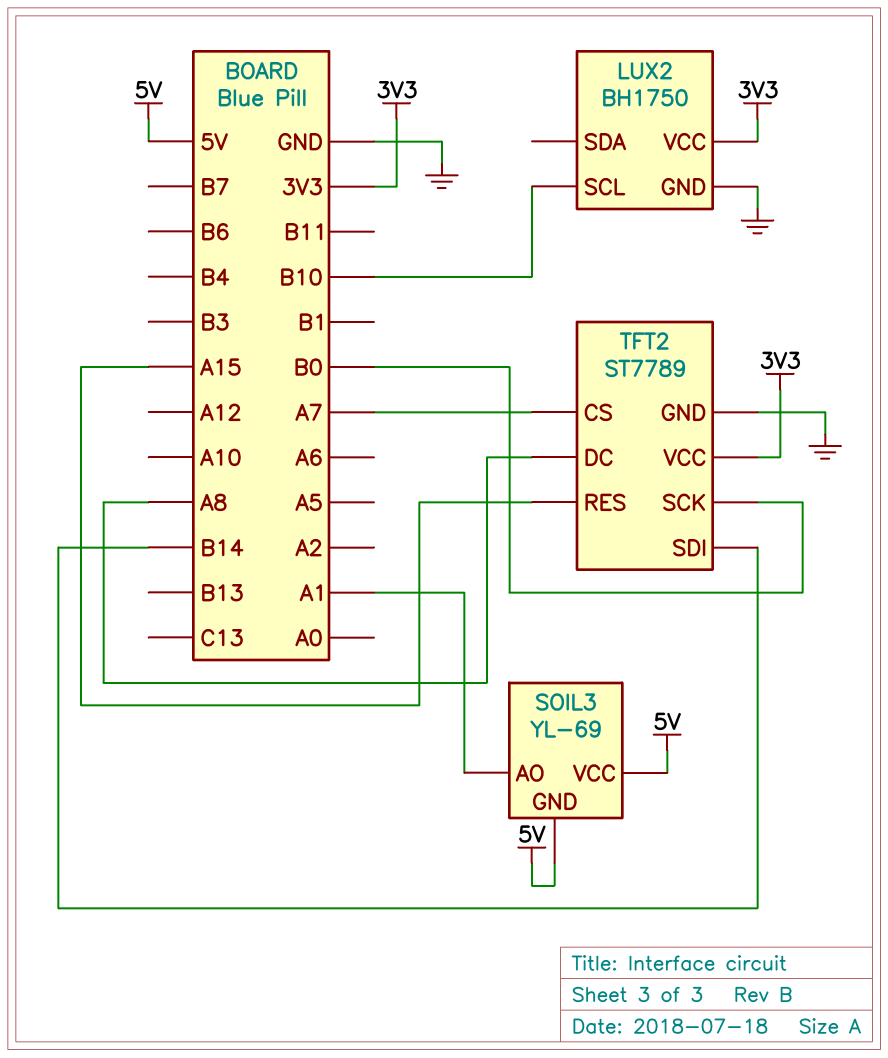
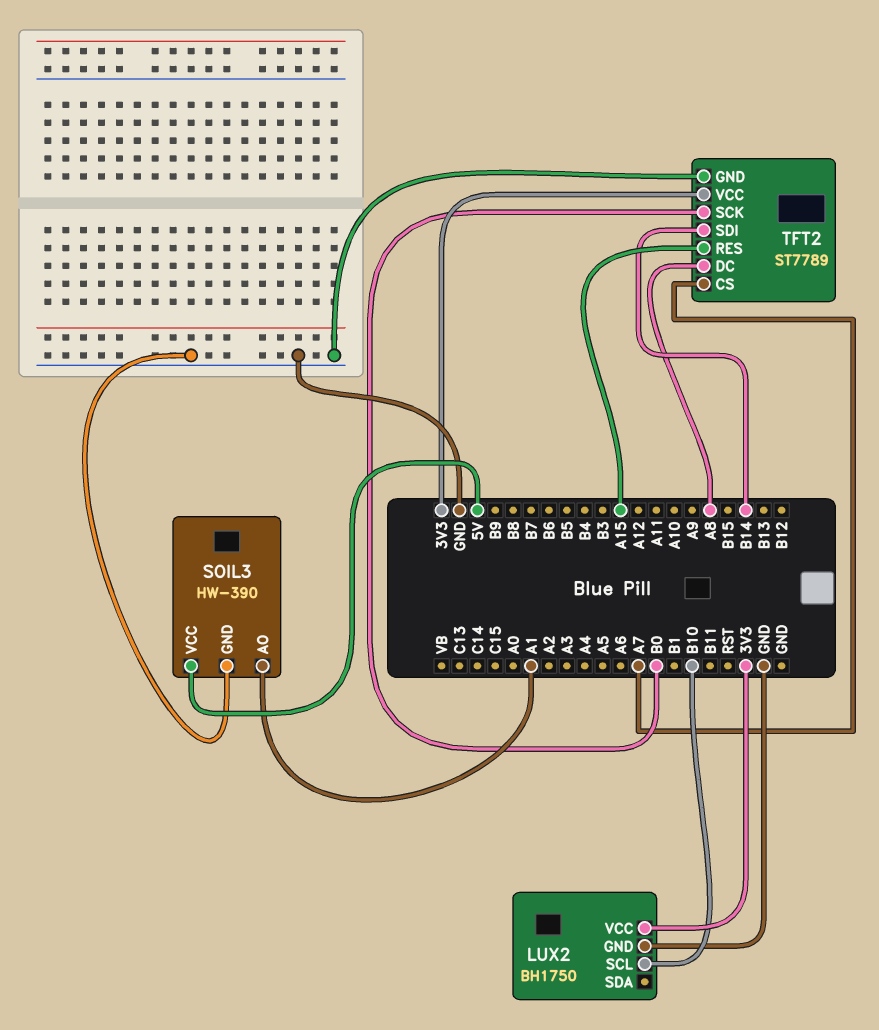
SOIL3: YL-69 -> HW-390
SOIL3 pin GND: 5V -> GND

